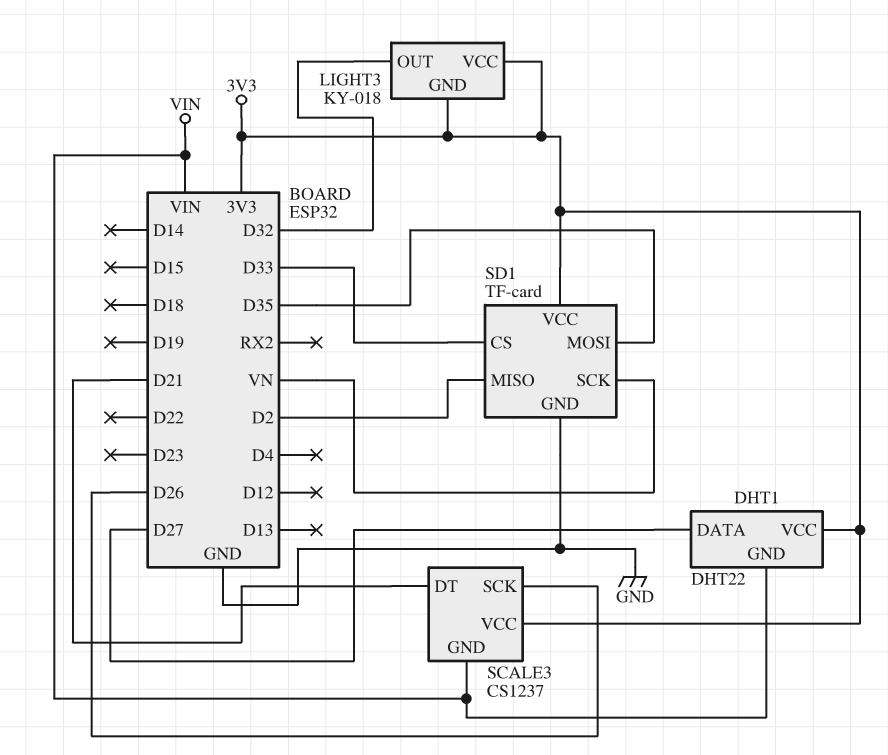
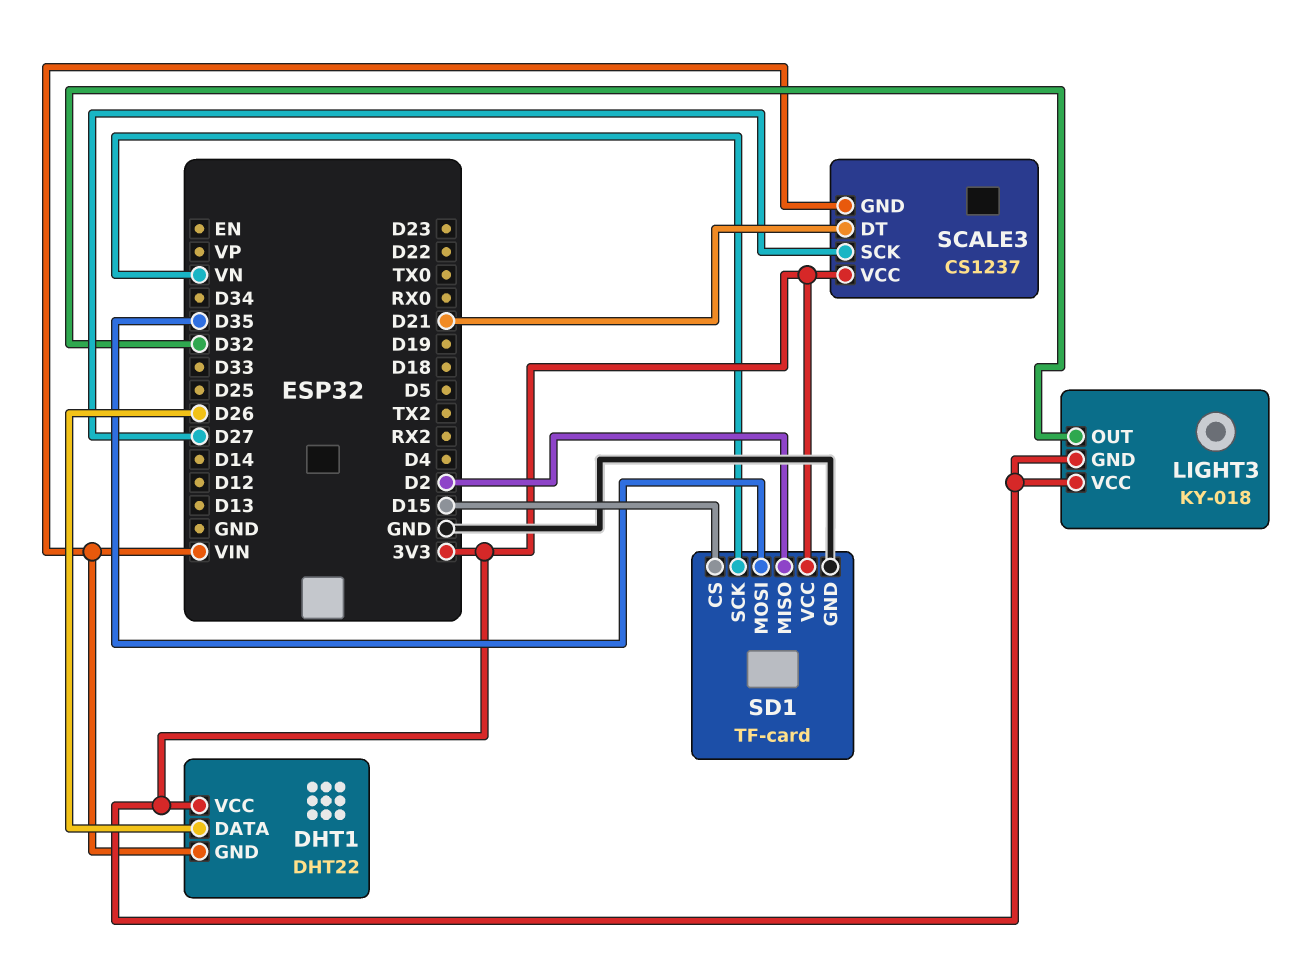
DHT1 pin DATA: D27 -> D26
SCALE3 pin SCK: D26 -> D27
SD1 pin CS: D33 -> D15

